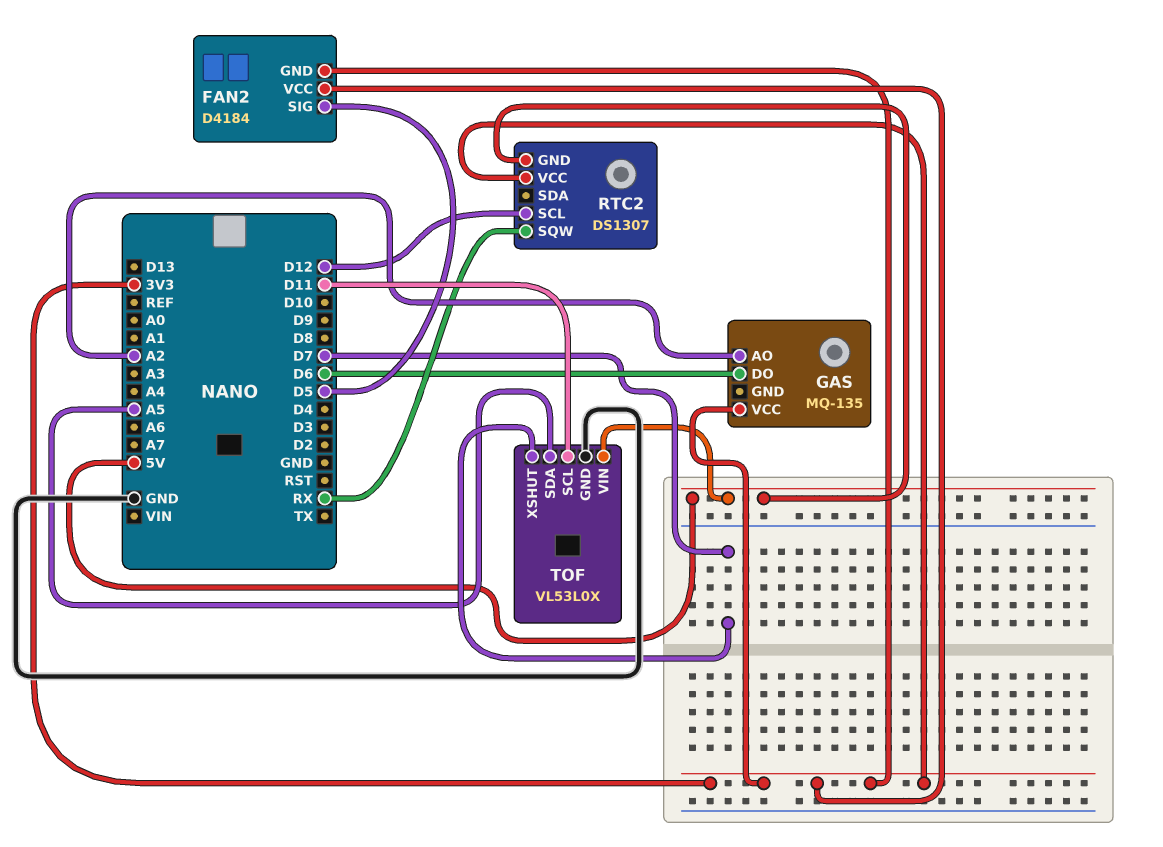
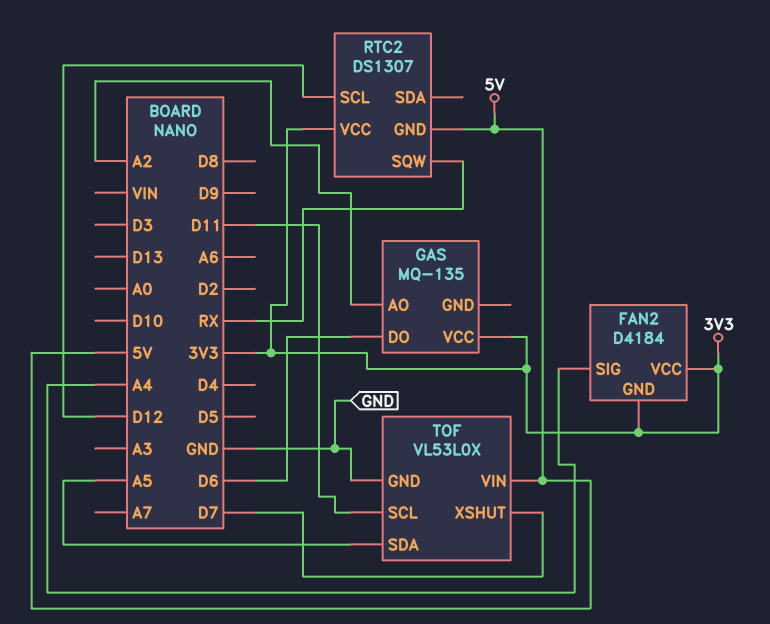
FAN2 pin SIG: D5 -> A4

